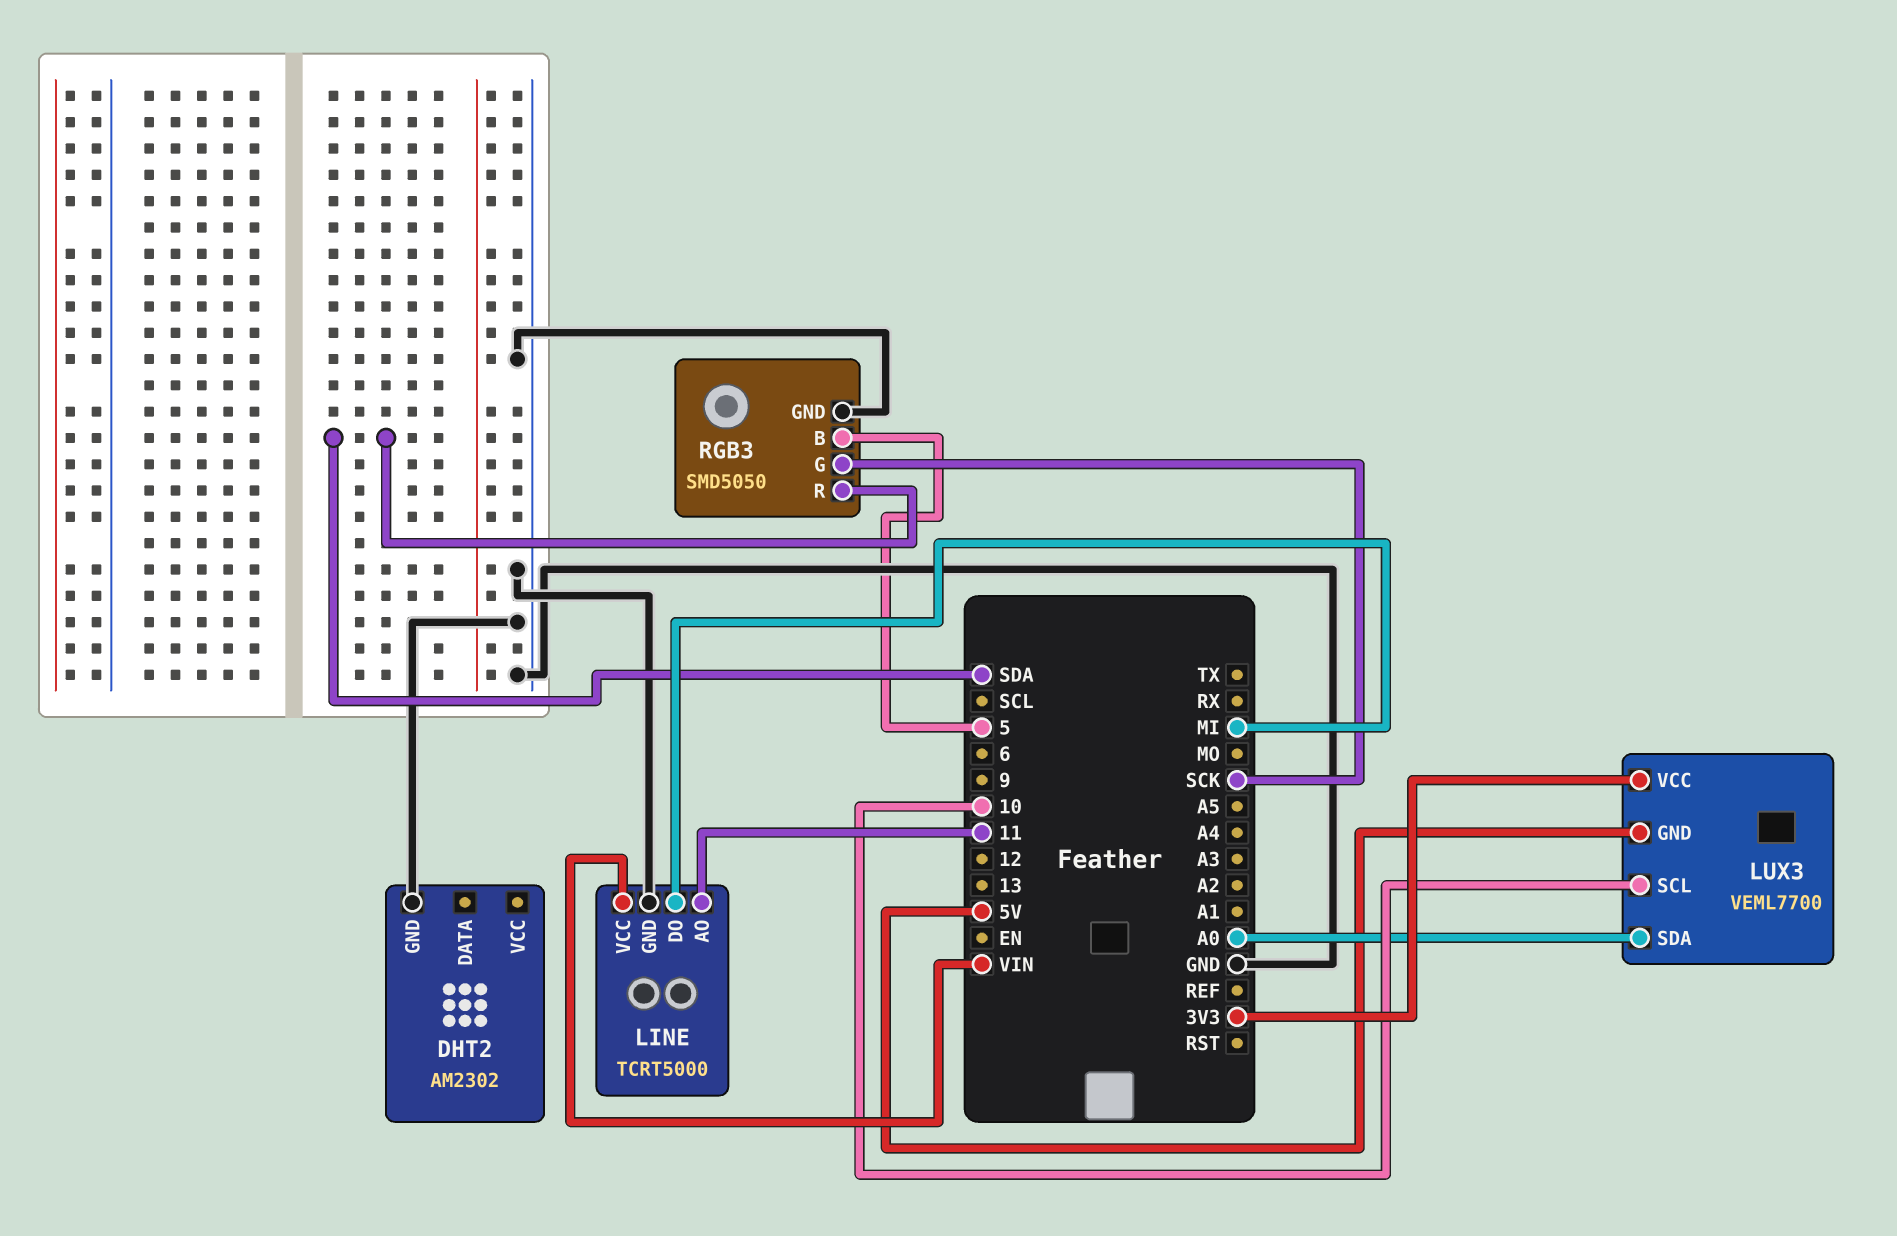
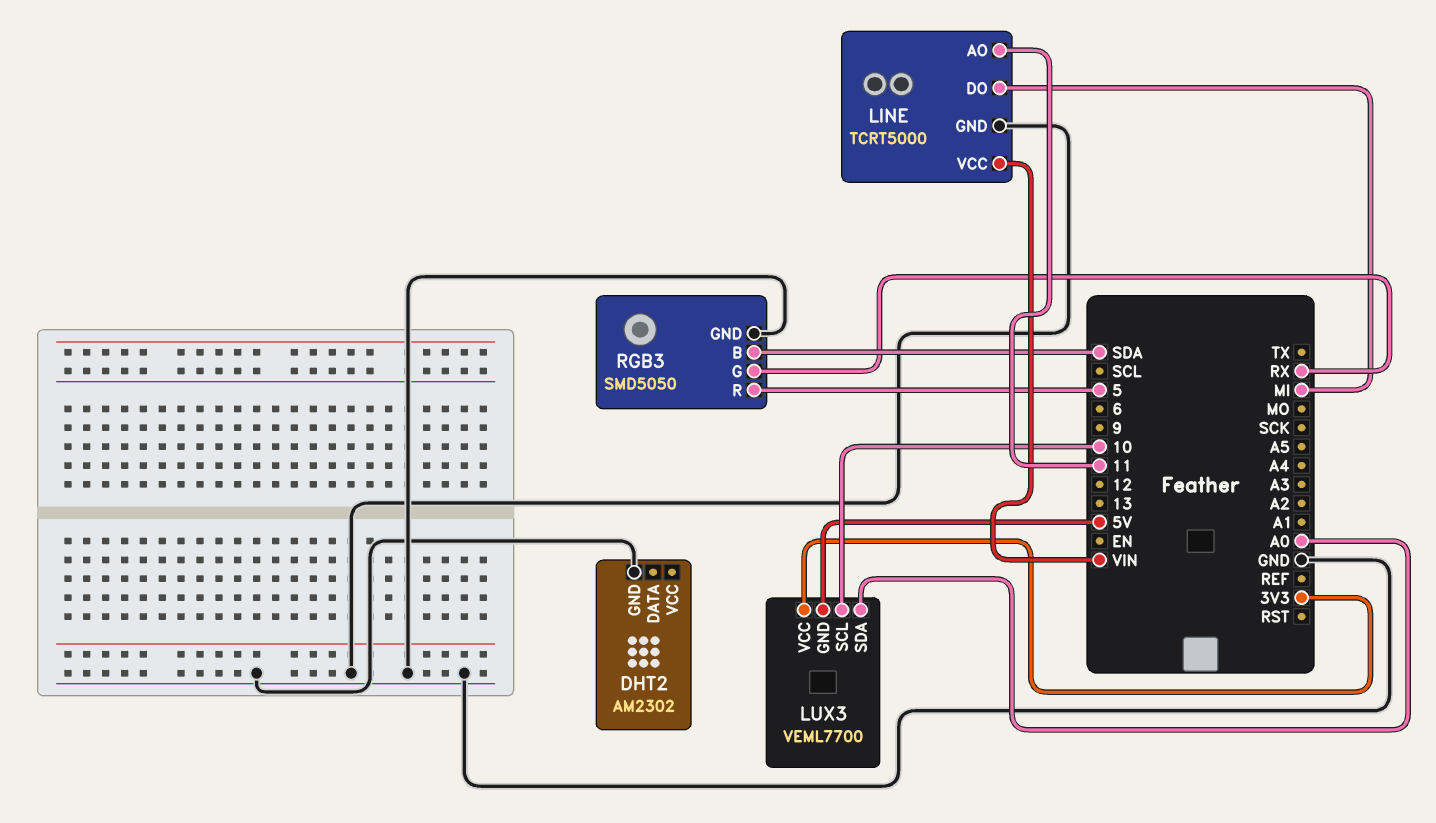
RGB3 pin B: 5 -> SDA
RGB3 pin G: SCK -> RX
RGB3 pin R: SDA -> 5

